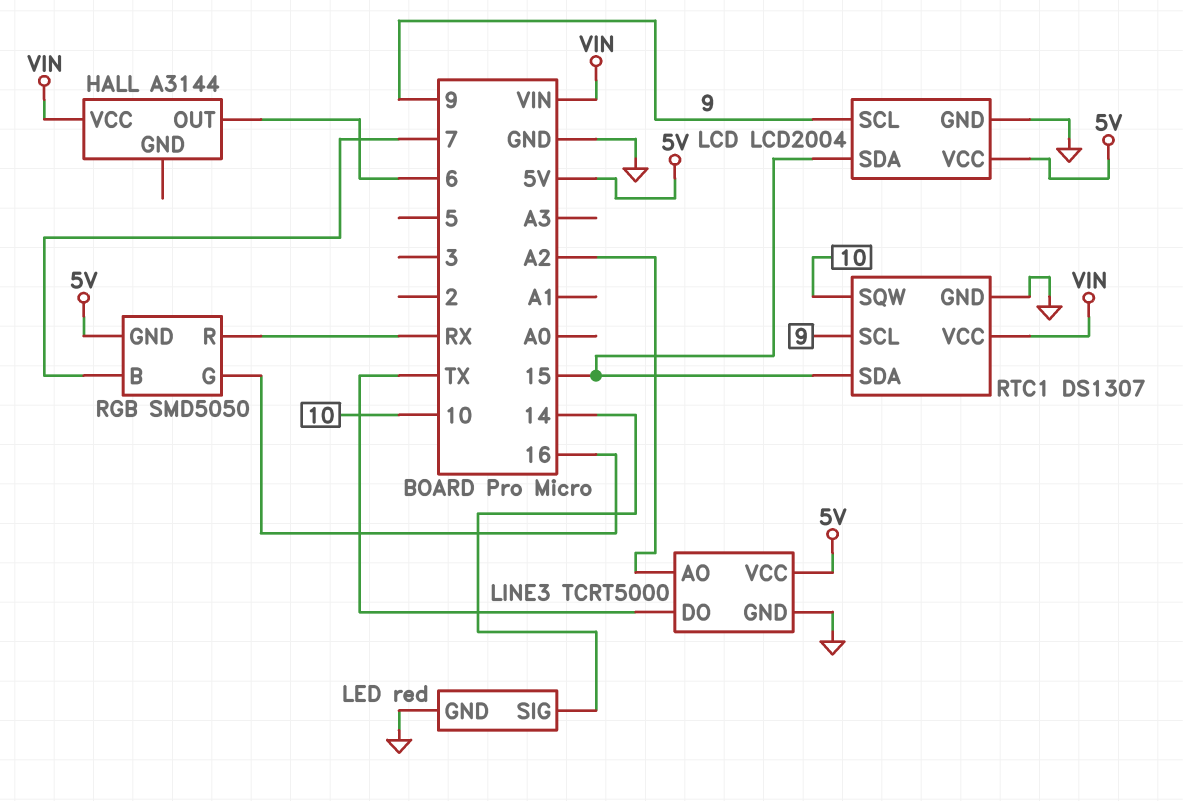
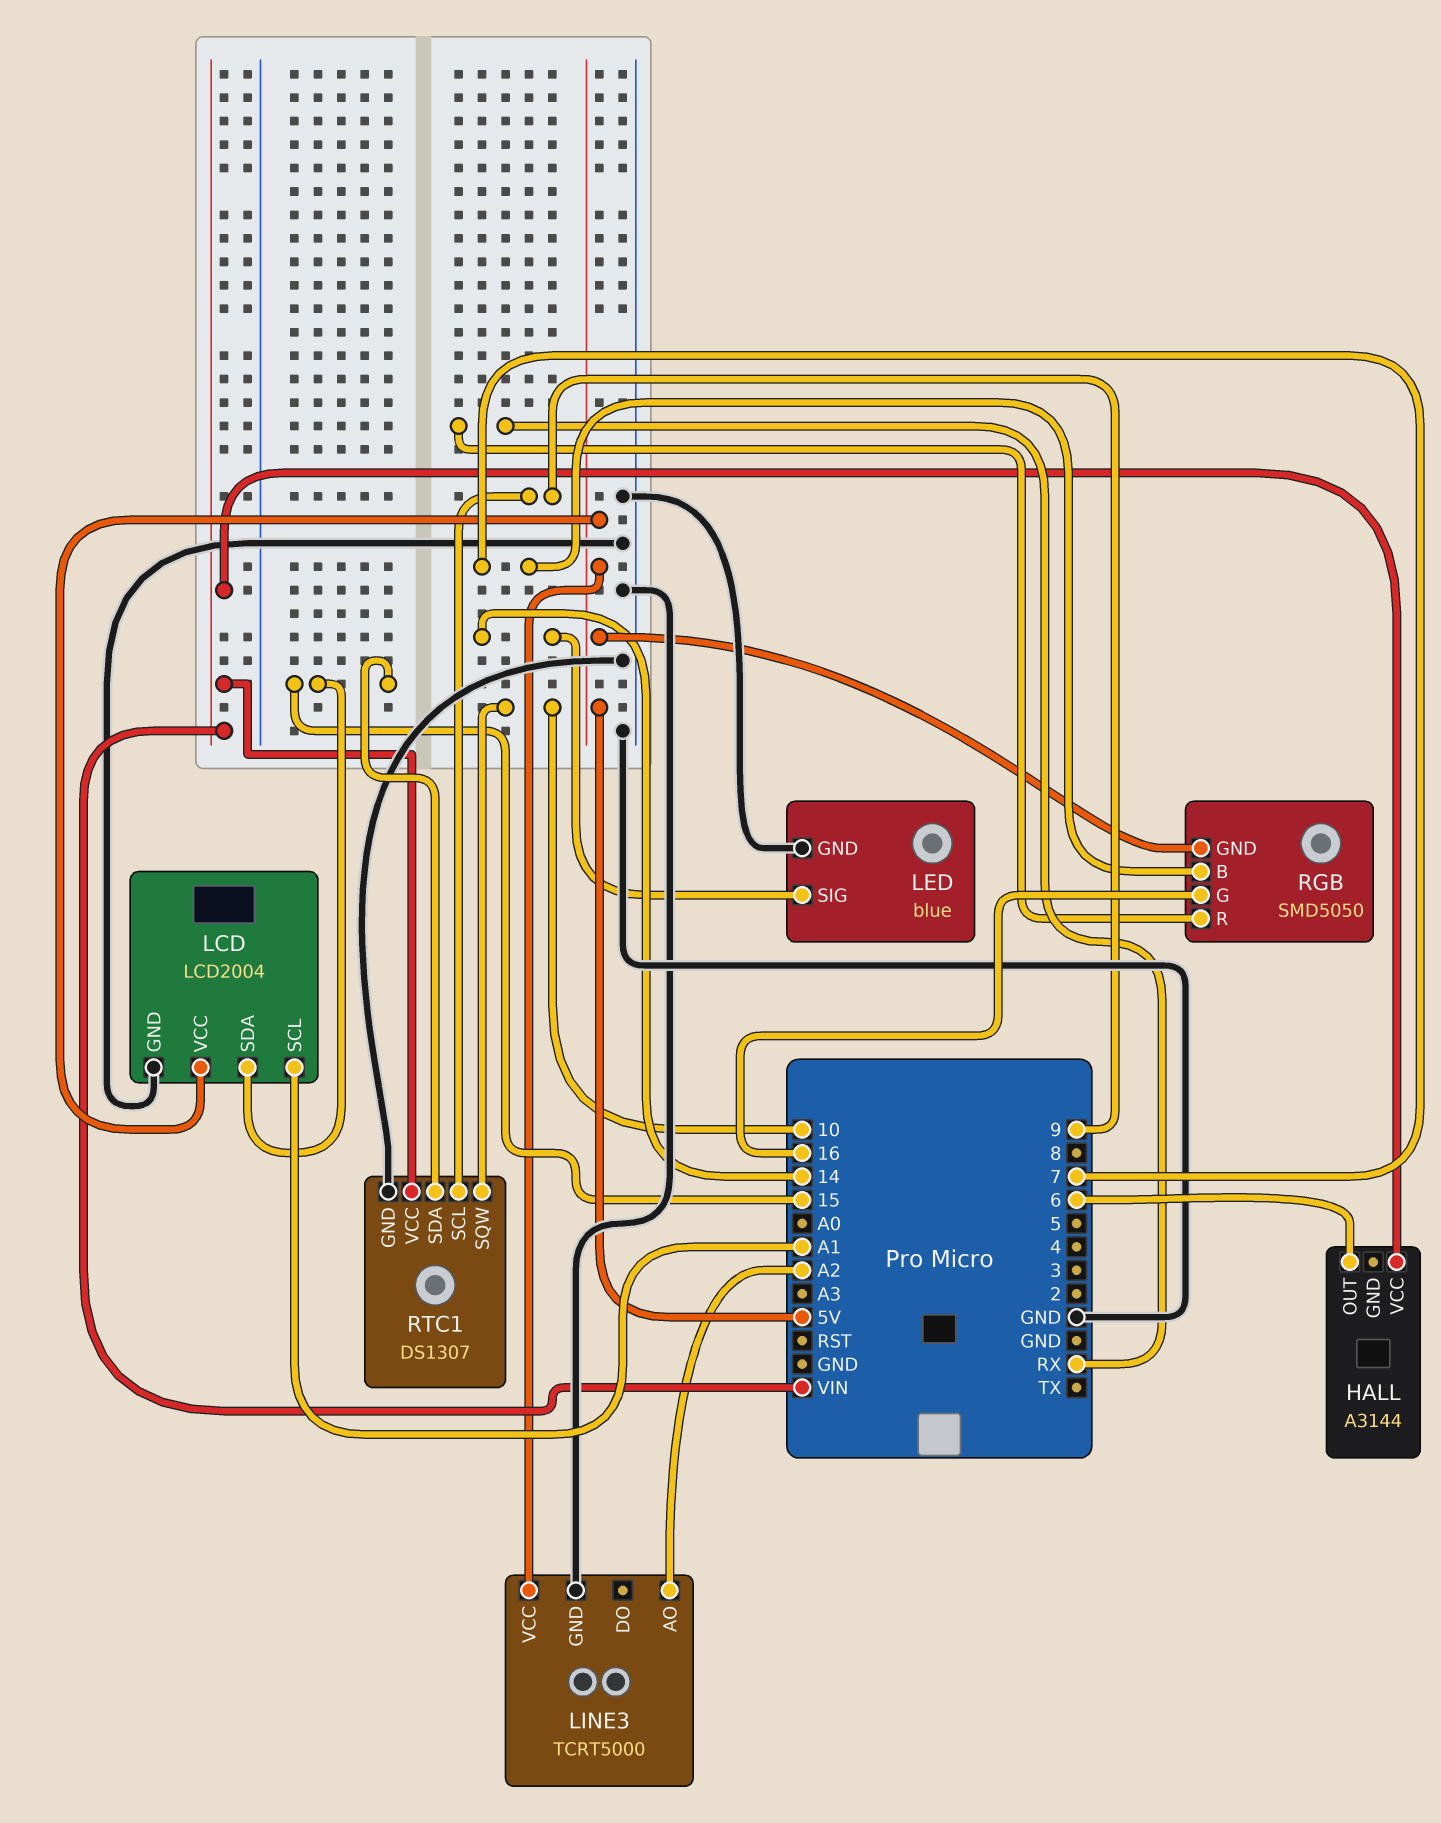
LCD pin SCL: 9 -> A1
LED: red -> blue
LINE3 pin DO: TX -> none

